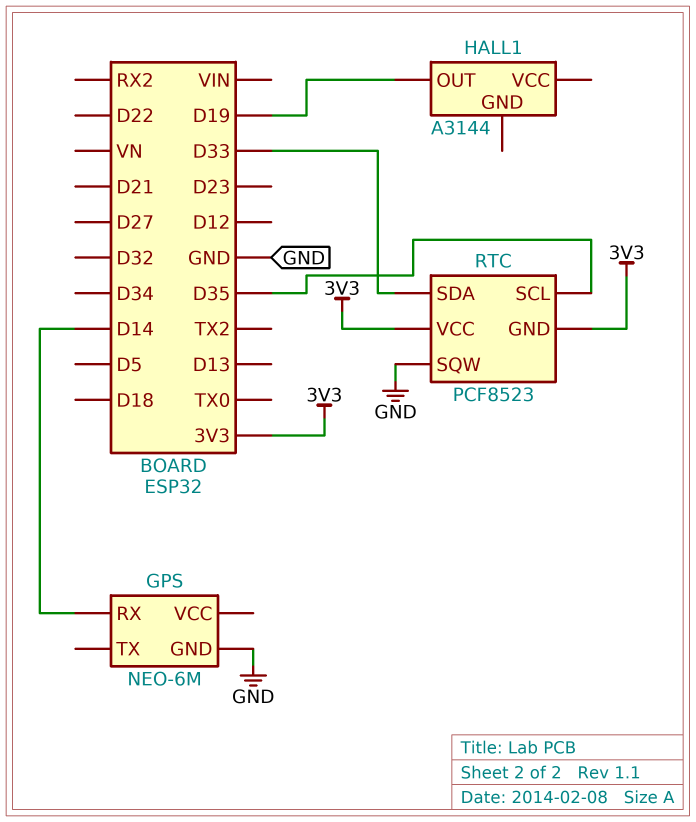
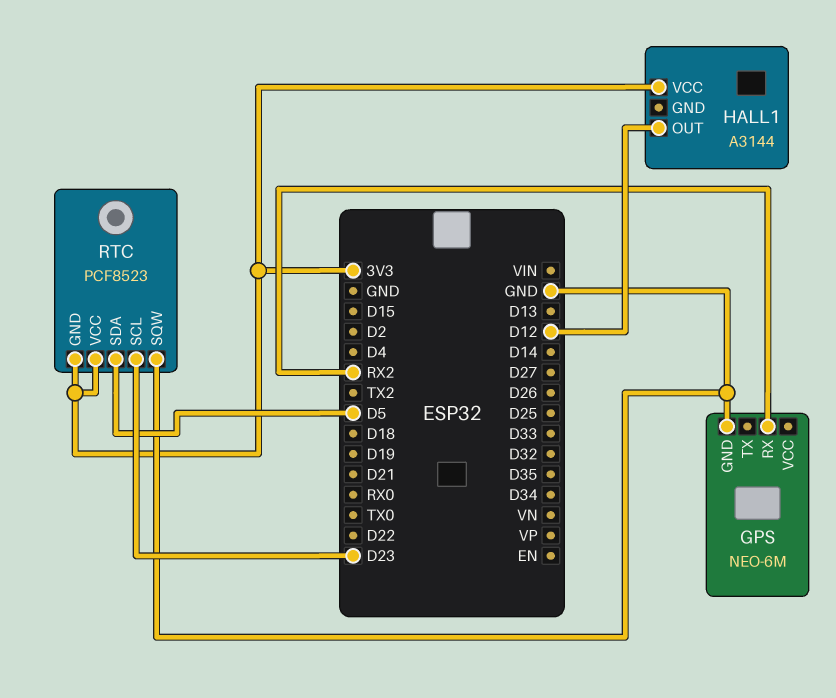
GPS pin RX: D14 -> RX2
HALL1 pin OUT: D19 -> D12
HALL1 pin VCC: none -> 3V3
RTC pin SCL: D35 -> D23
RTC pin SDA: D33 -> D5

